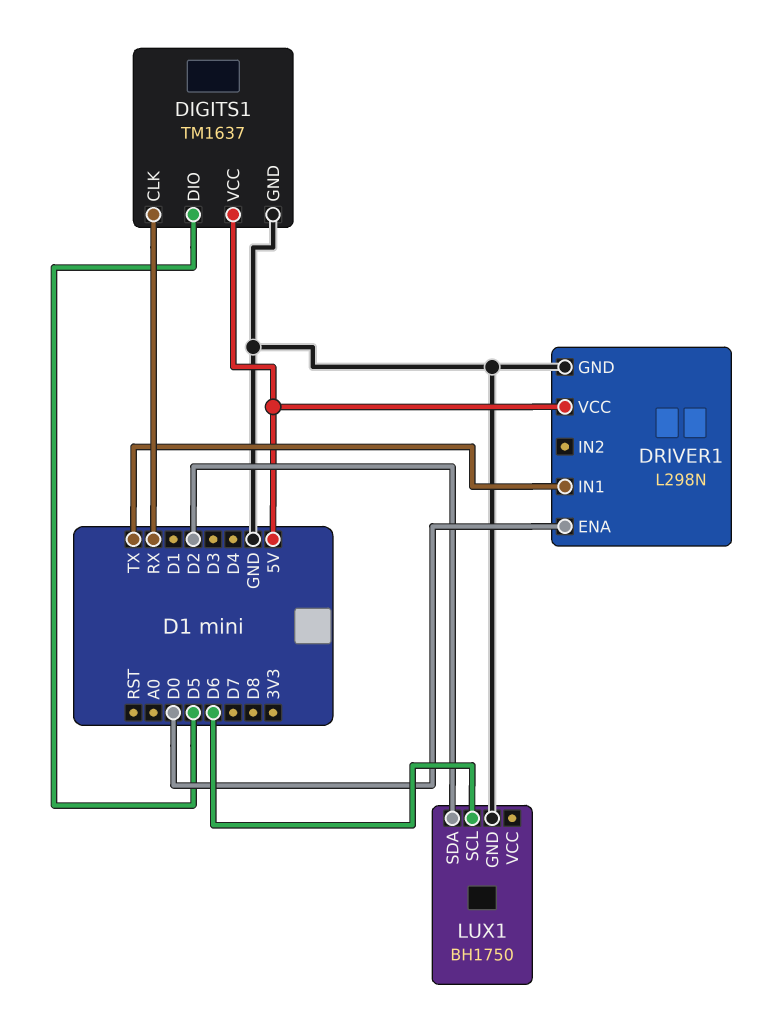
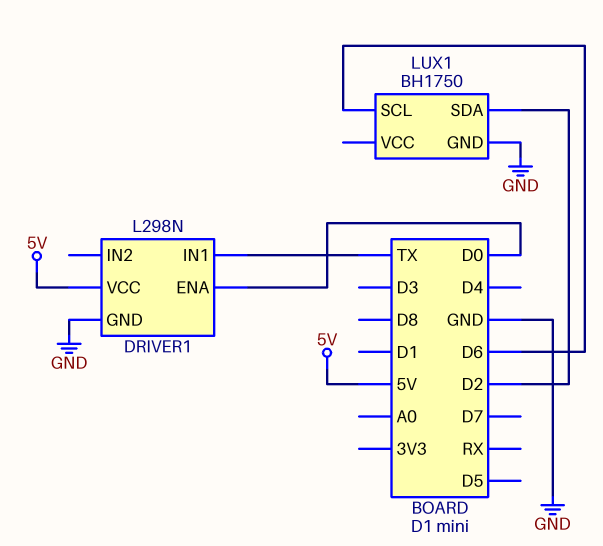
DIGITS1: TM1637 -> none
DIGITS1 pin CLK: RX -> none
DIGITS1 pin DIO: D5 -> none
DIGITS1 pin GND: GND -> none
DIGITS1 pin VCC: 5V -> none

